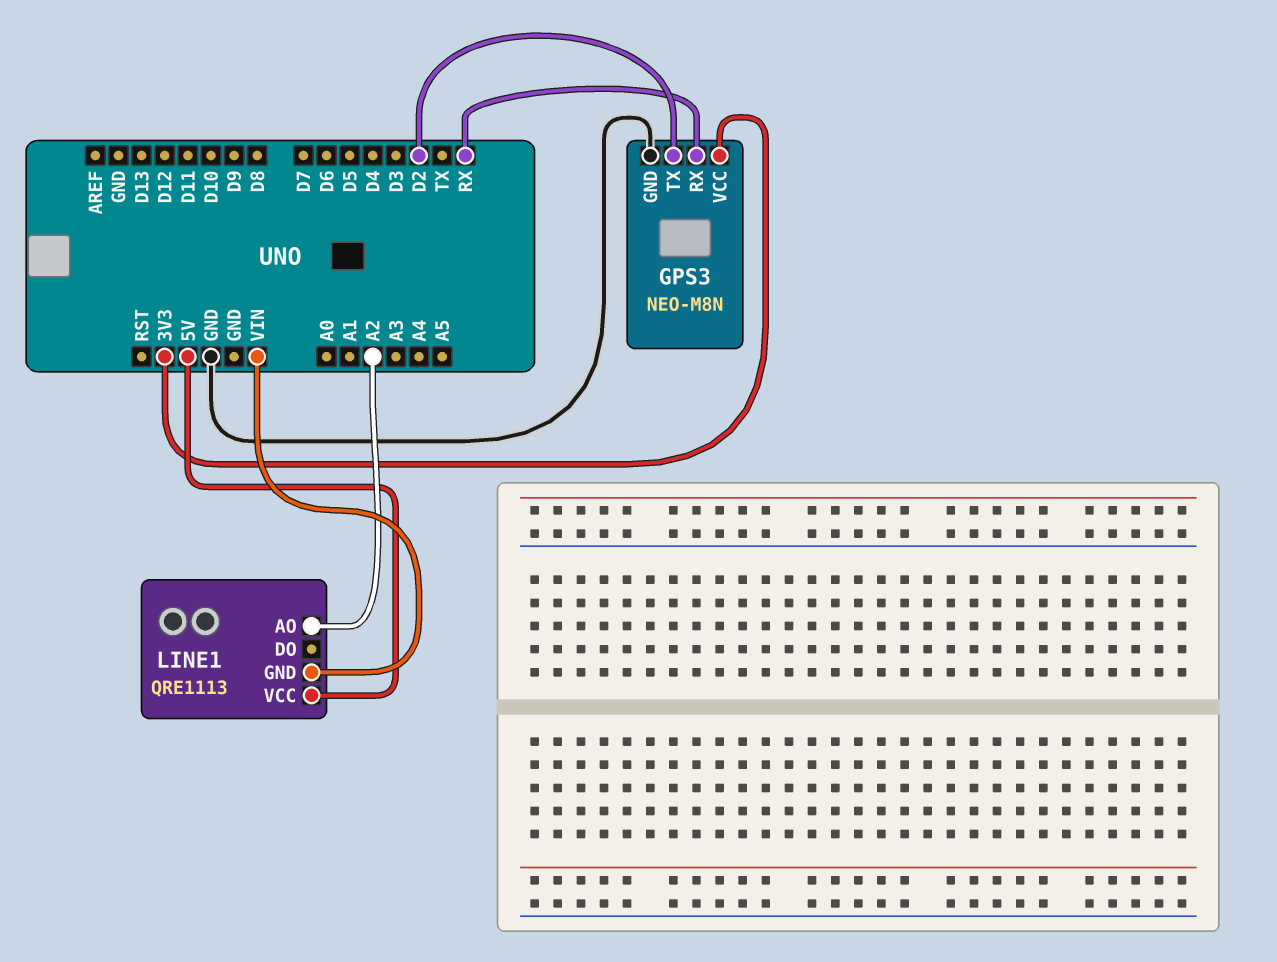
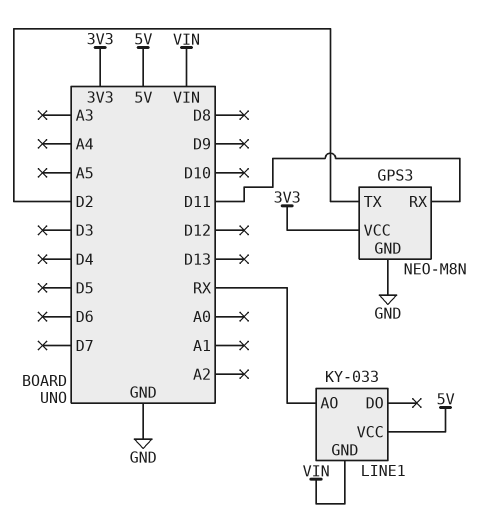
GPS3 pin RX: RX -> D11
LINE1: QRE1113 -> KY-033
LINE1 pin AO: A2 -> RX

